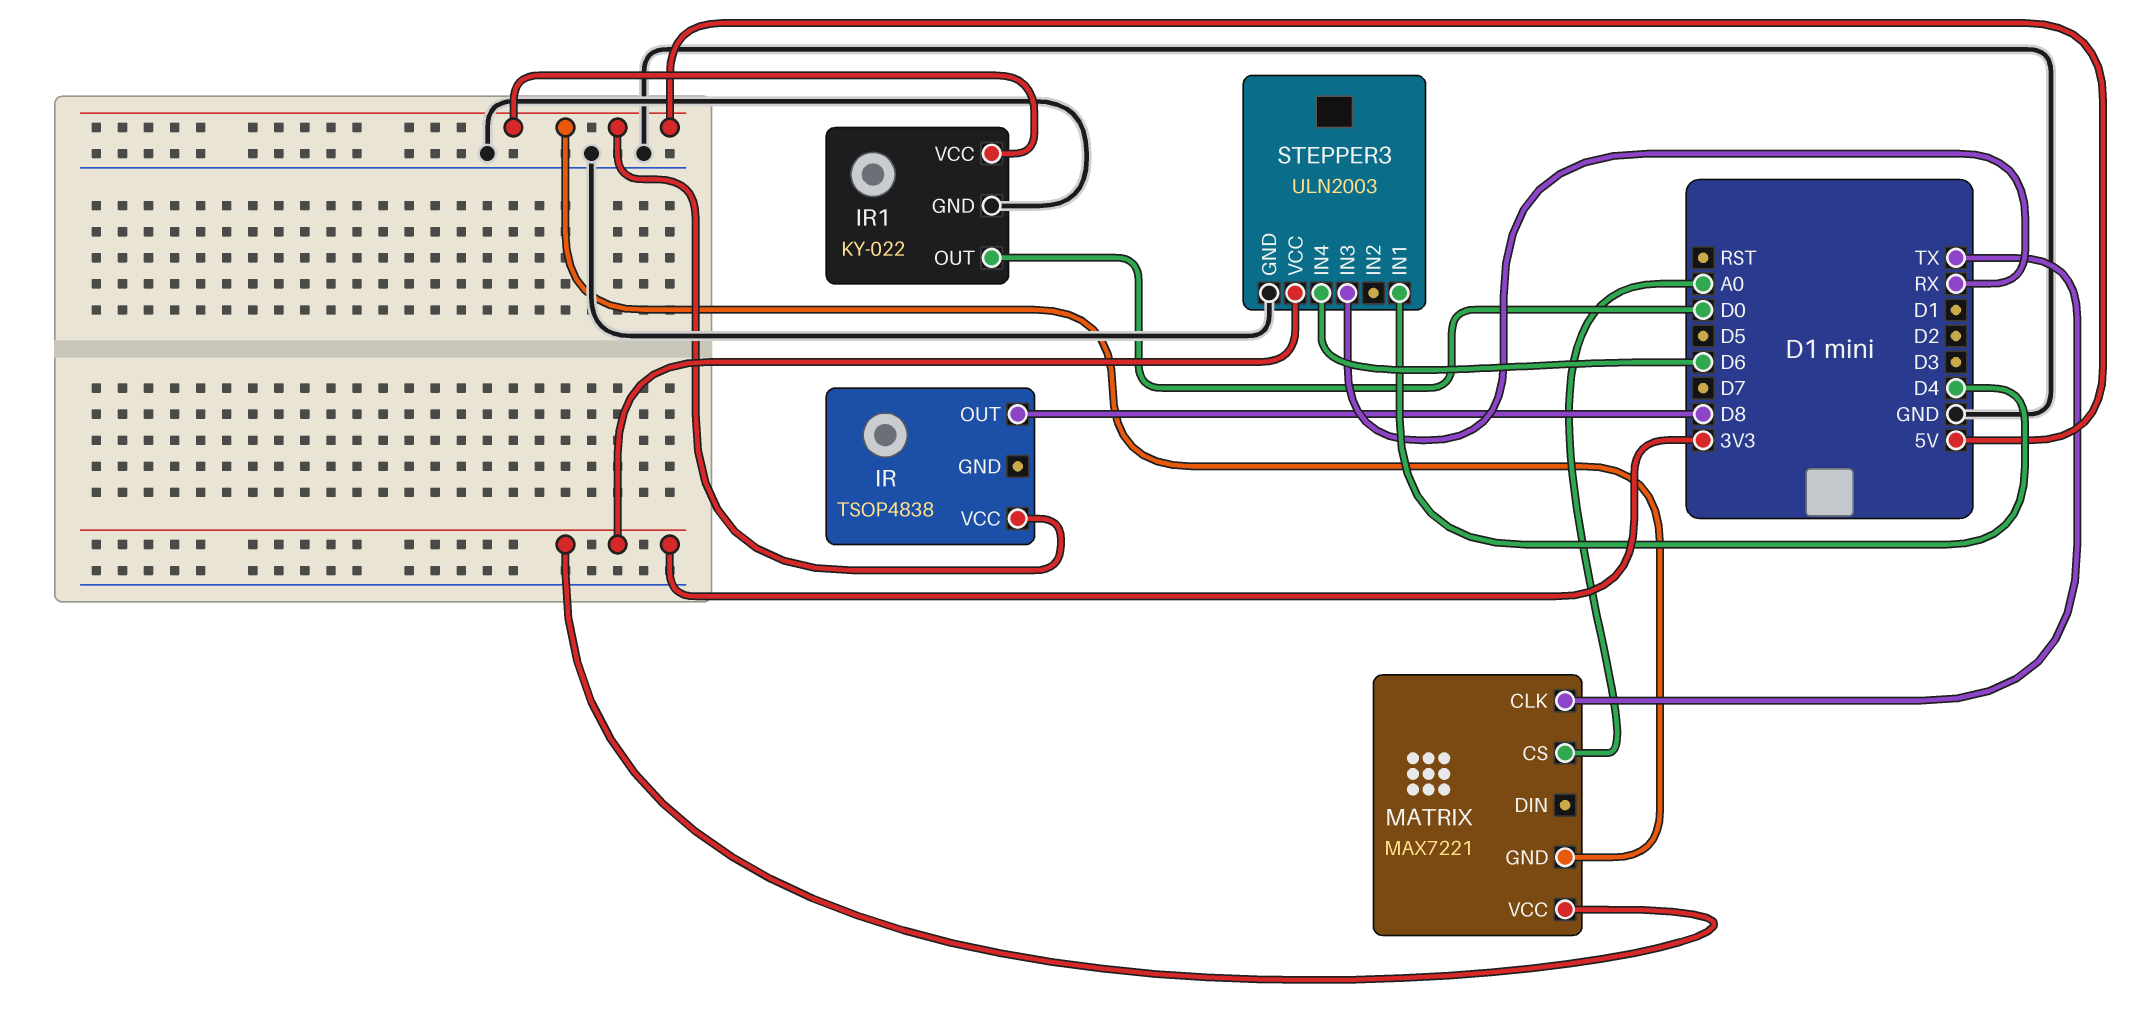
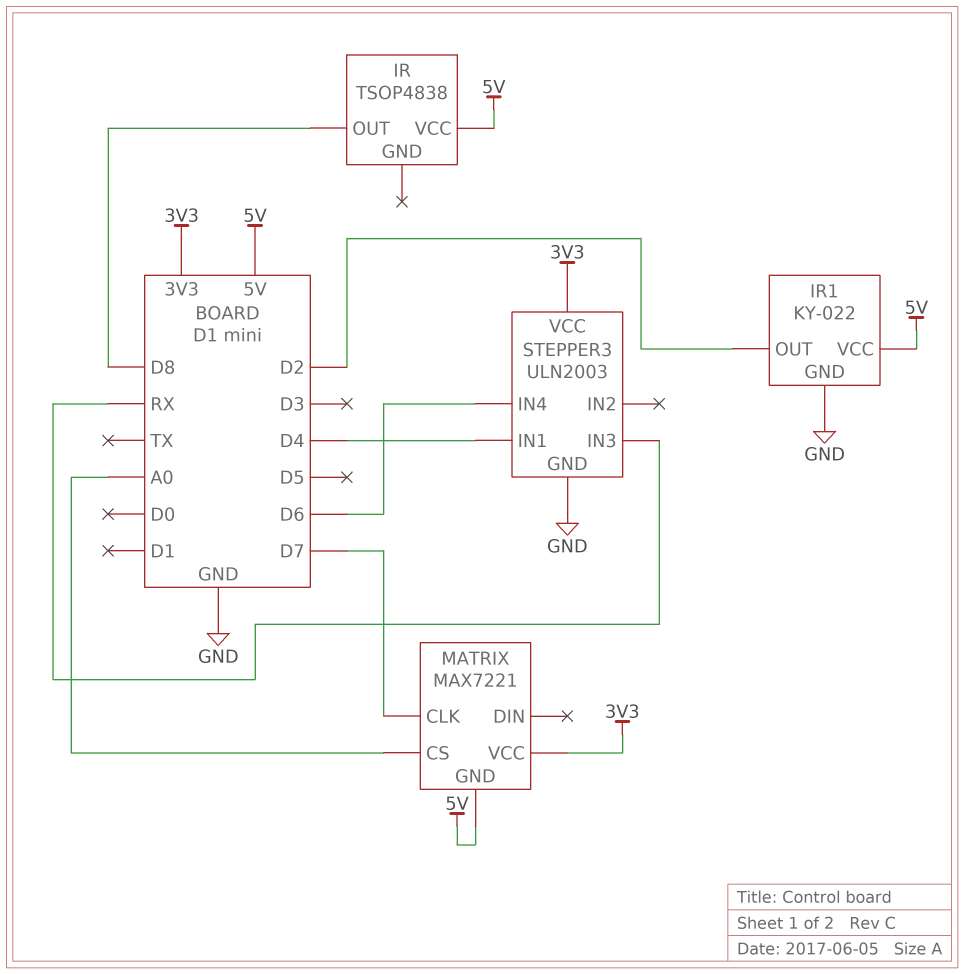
IR1 pin OUT: D0 -> D2
MATRIX pin CLK: TX -> D7

